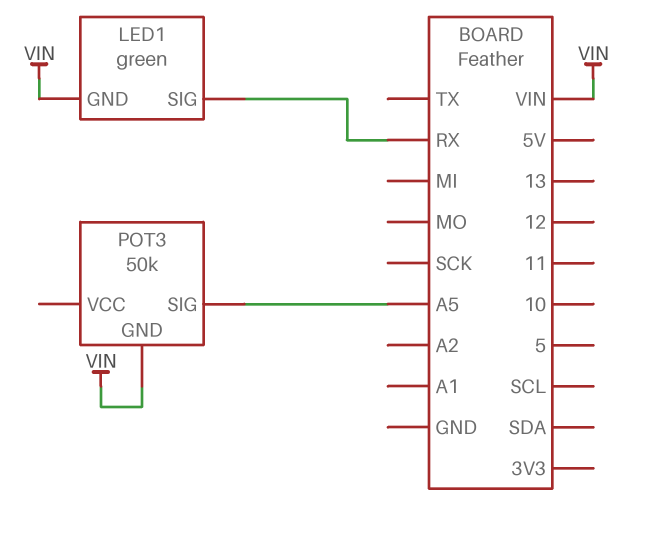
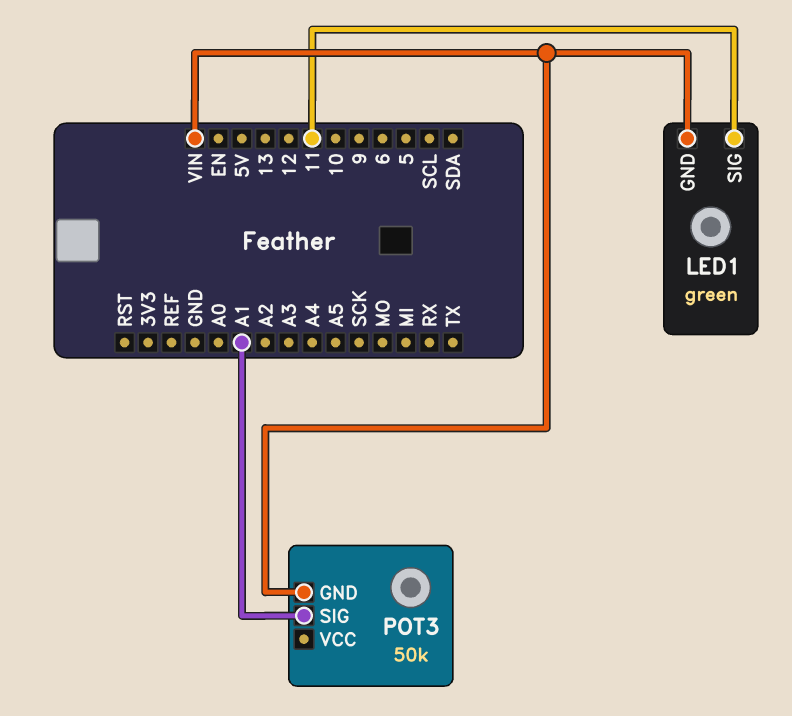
LED1 pin SIG: RX -> 11
POT3 pin SIG: A5 -> A1

